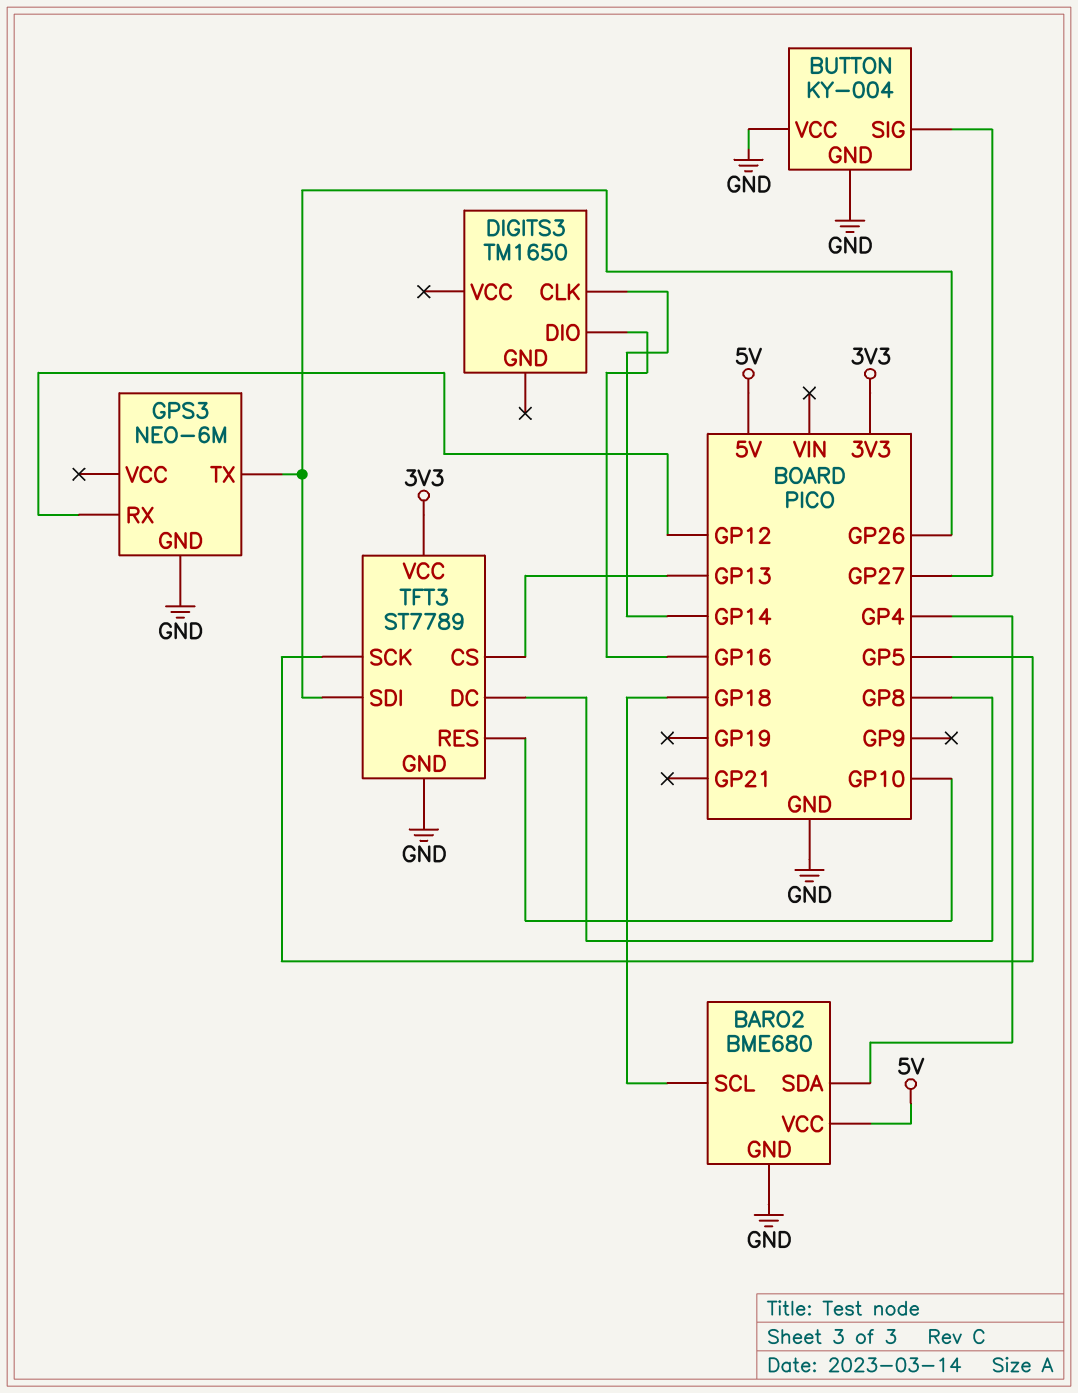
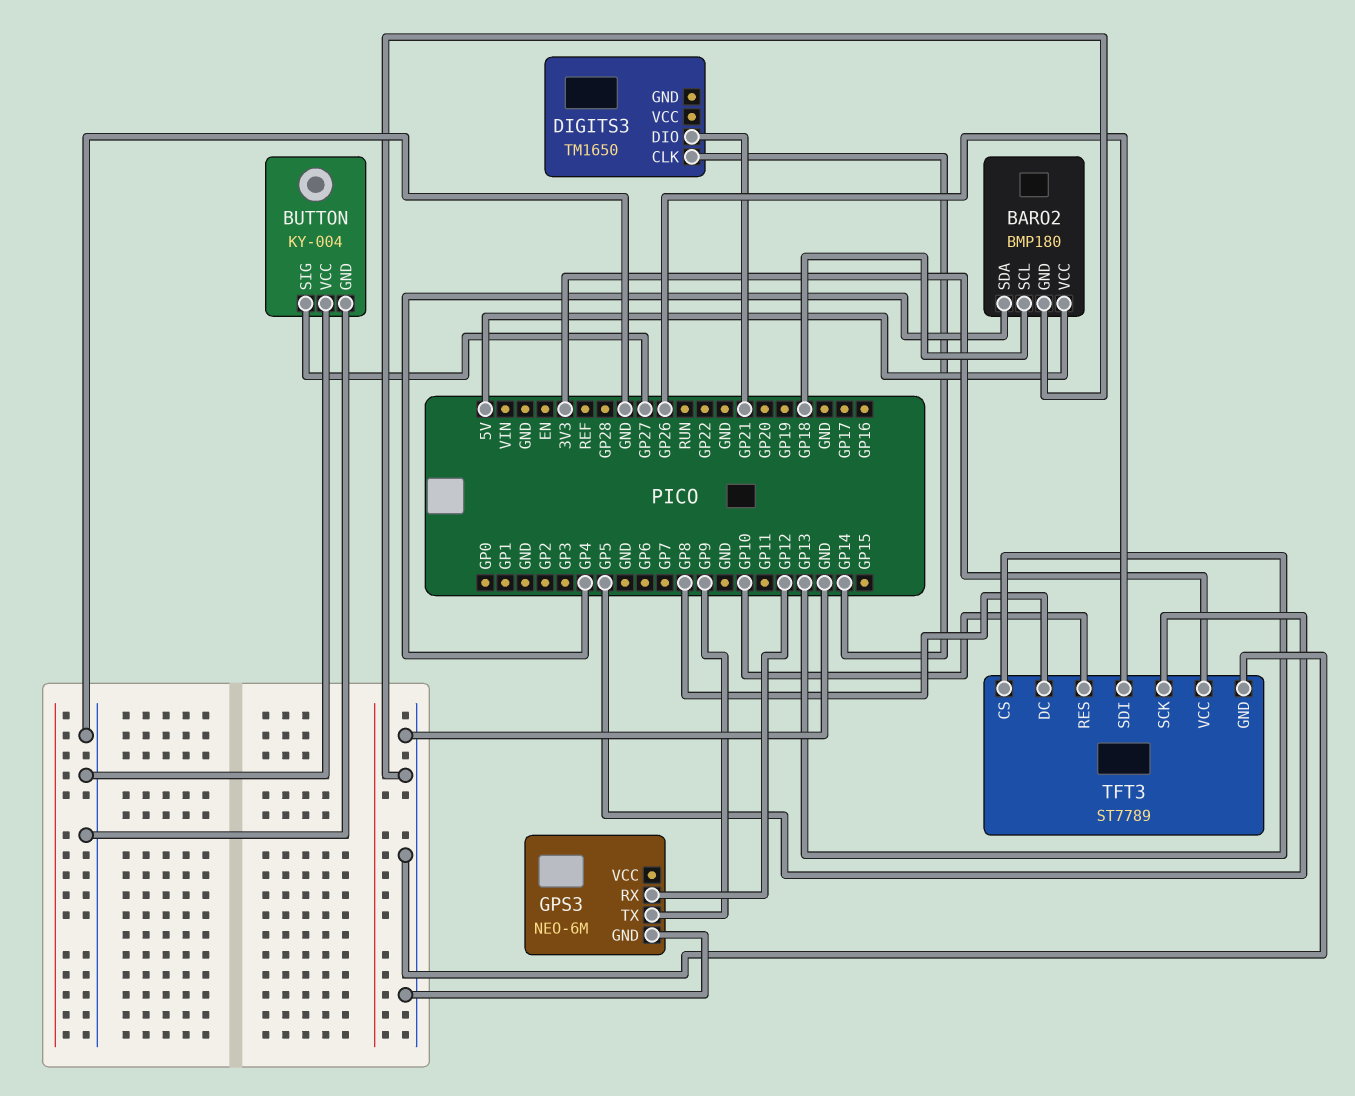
BARO2: BME680 -> BMP180
DIGITS3 pin DIO: GP16 -> GP21
GPS3 pin TX: GP26 -> GP9

